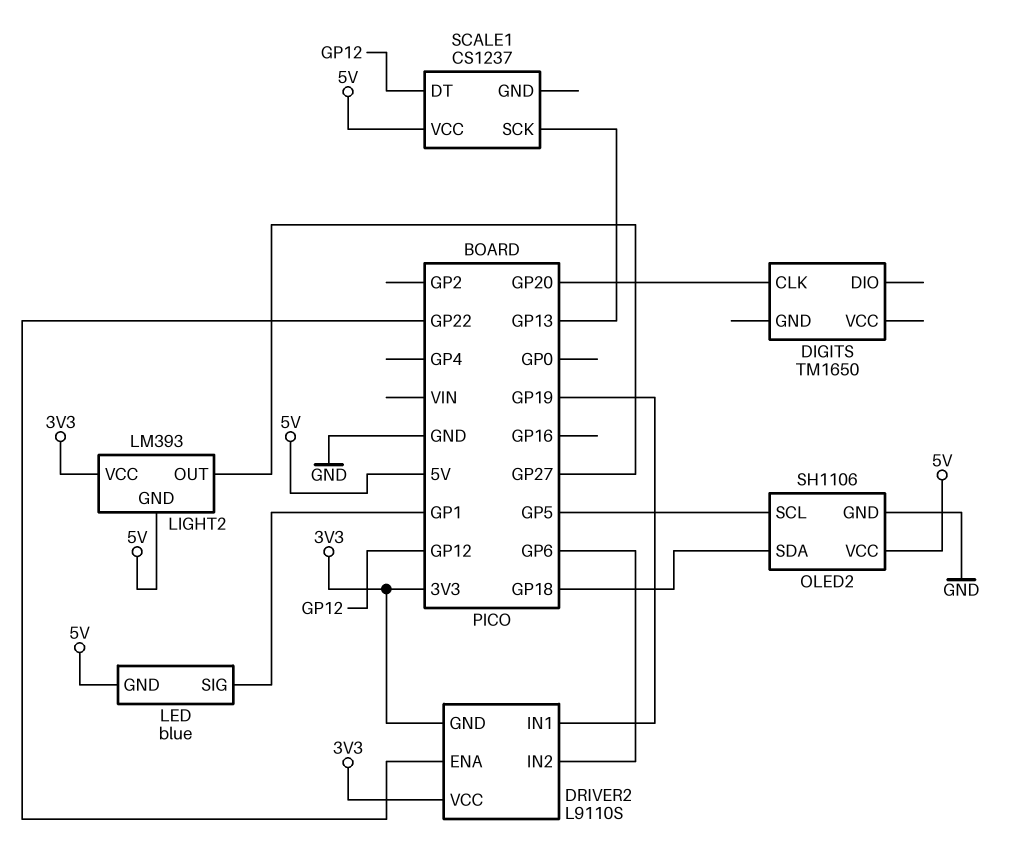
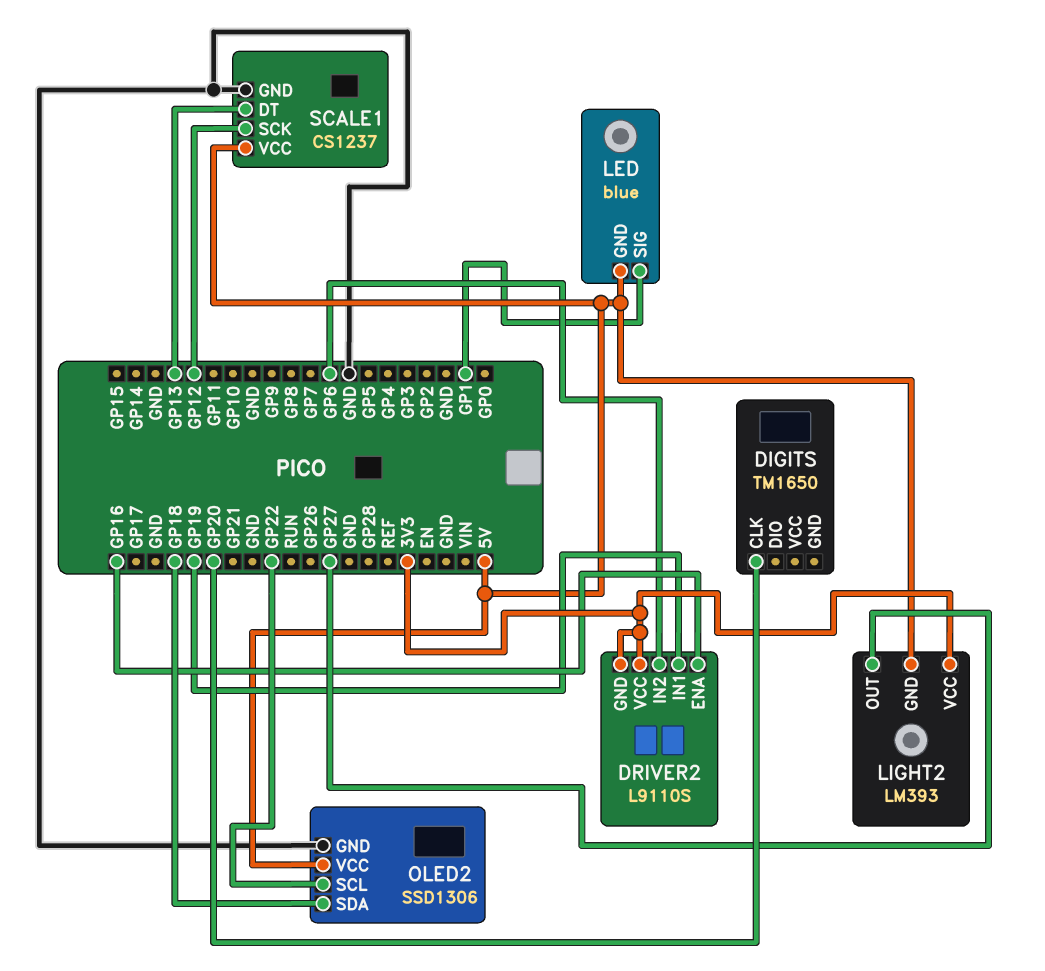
DRIVER2 pin ENA: GP22 -> GP16
OLED2: SH1106 -> SSD1306
OLED2 pin SCL: GP5 -> GP22
SCALE1 pin DT: GP12 -> GP13
SCALE1 pin GND: none -> GND
SCALE1 pin SCK: GP13 -> GP12

